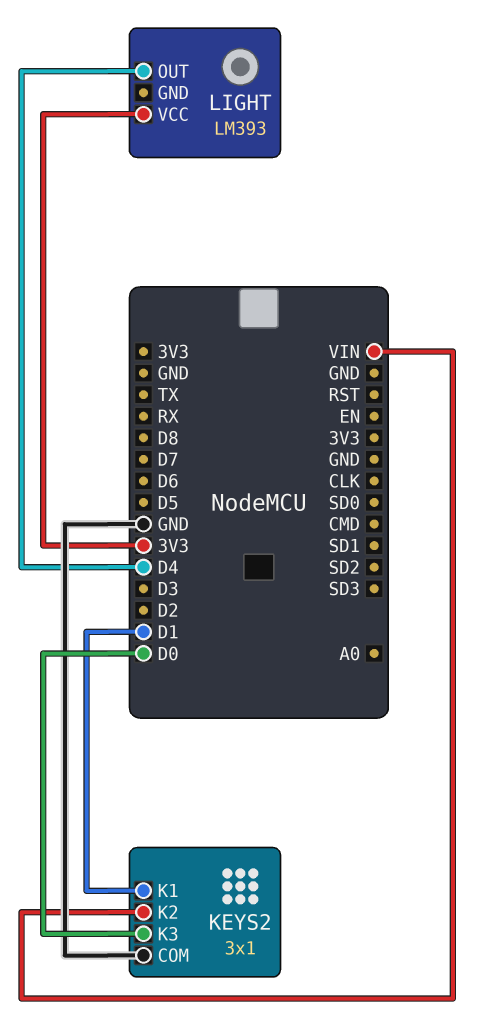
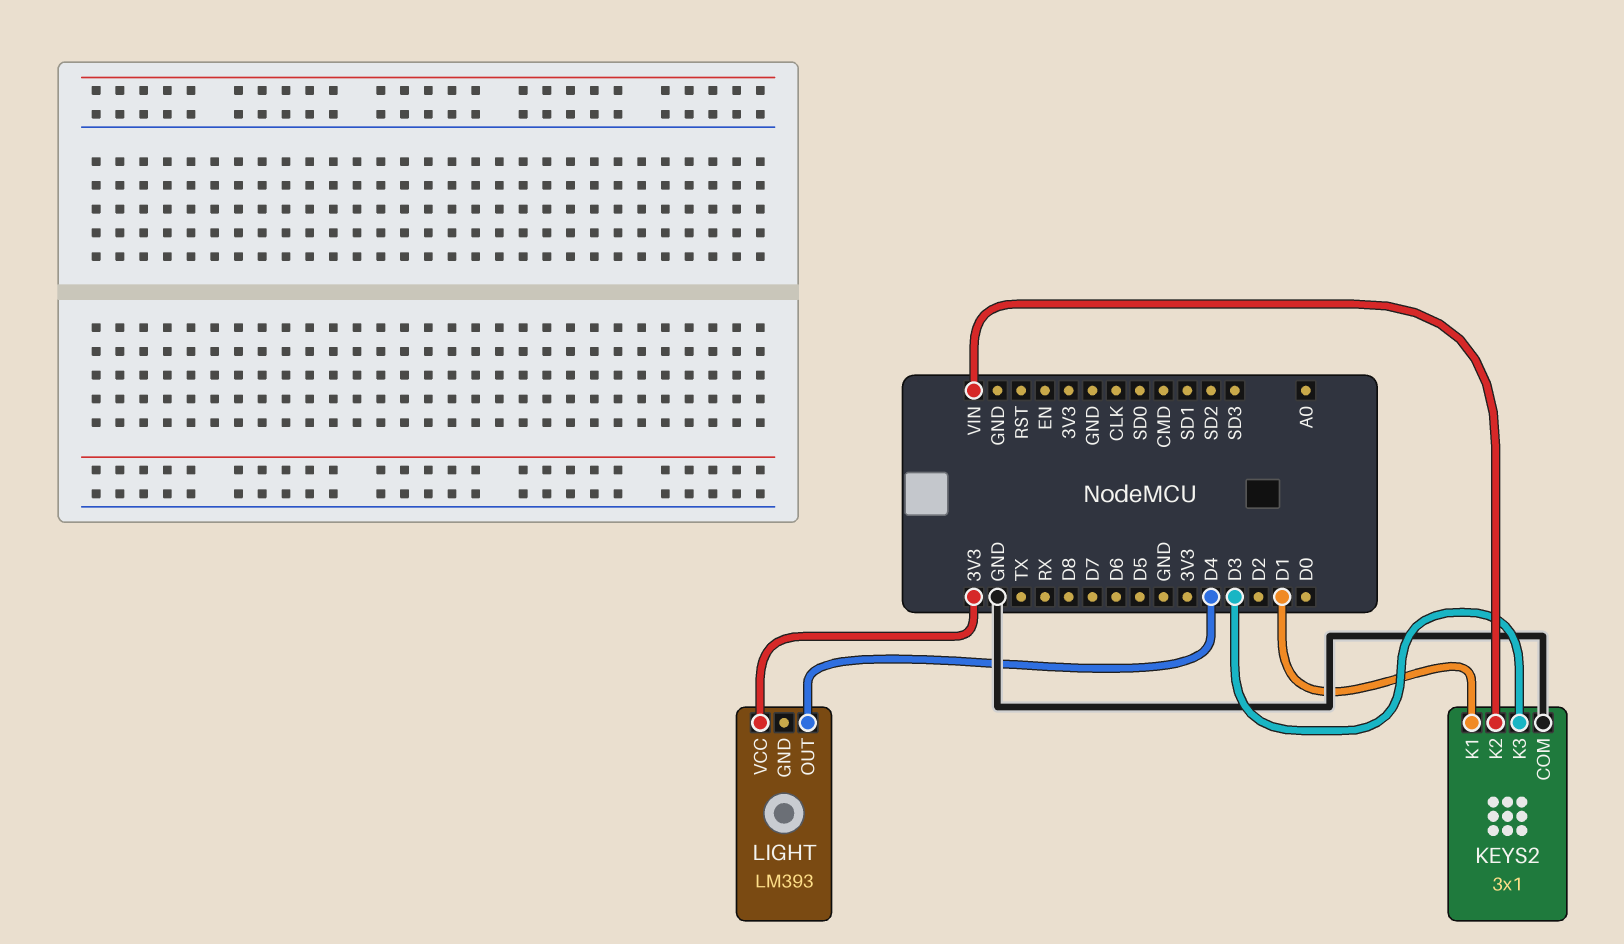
KEYS2 pin K3: D0 -> D3

